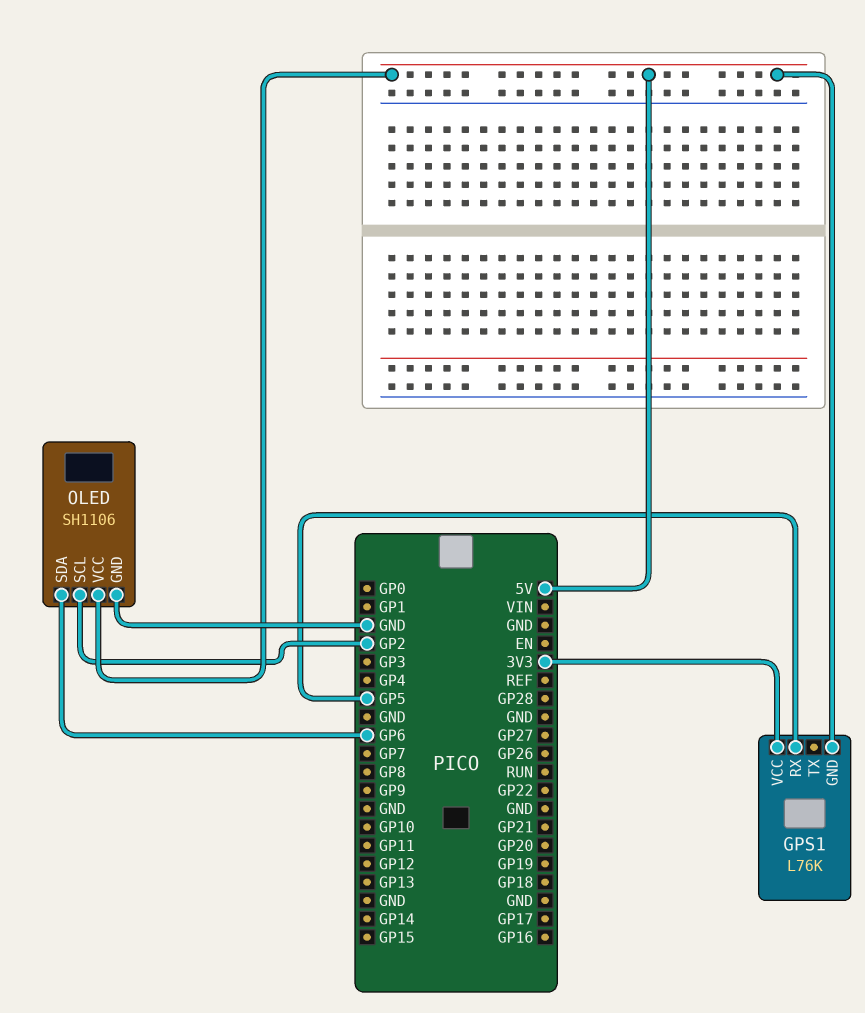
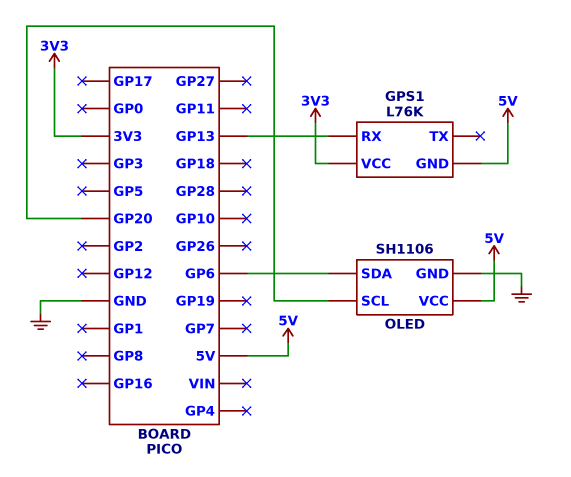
GPS1 pin RX: GP5 -> GP13
OLED pin SCL: GP2 -> GP20

